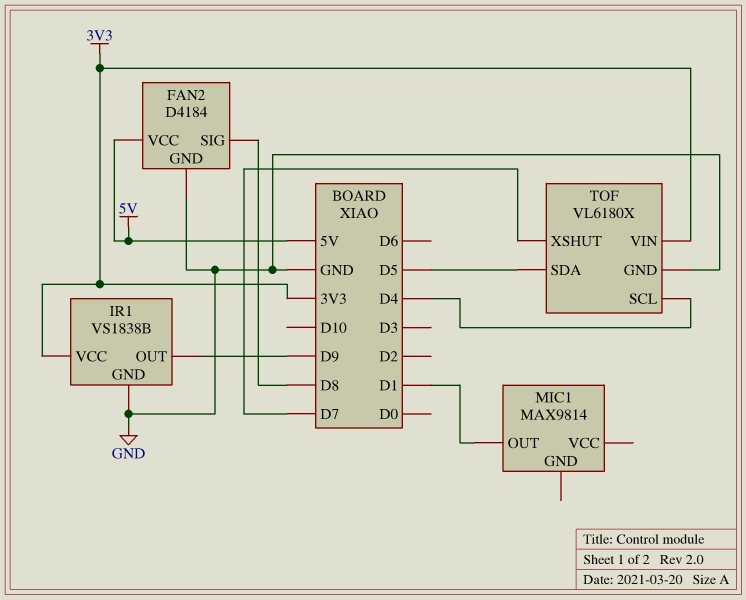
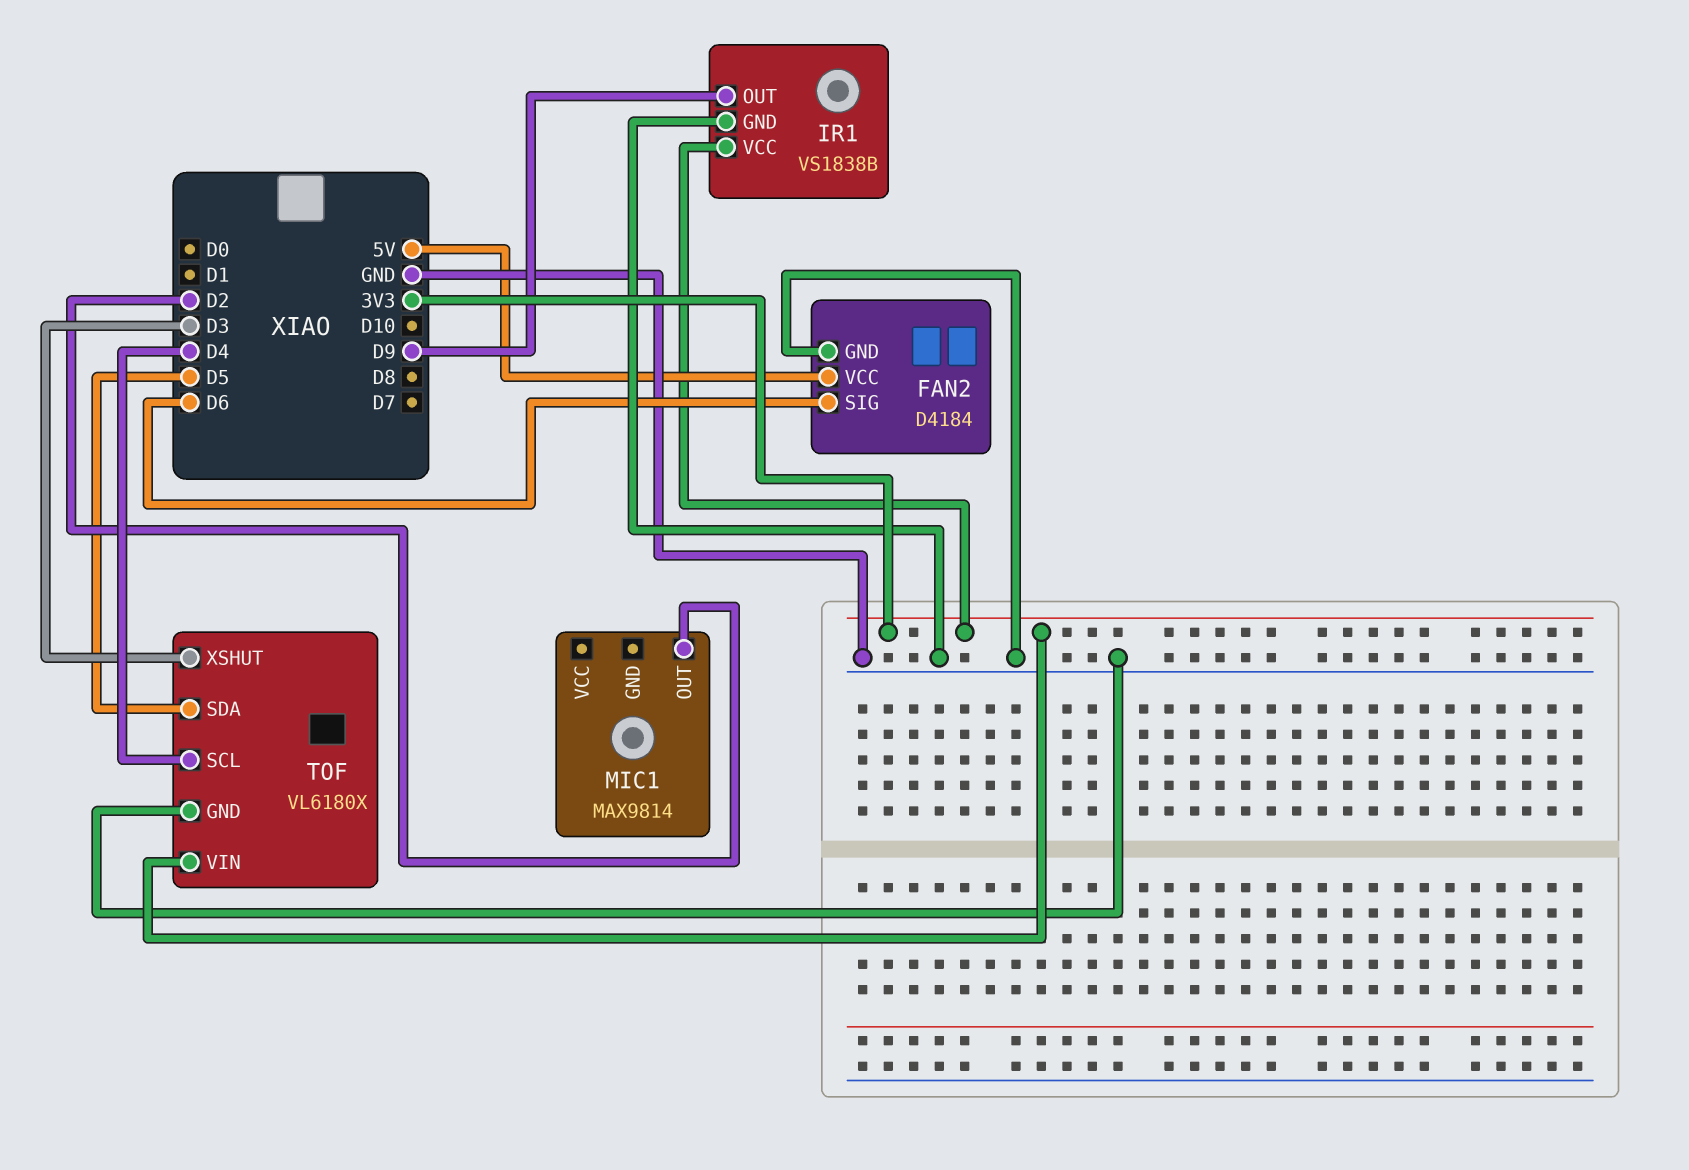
FAN2 pin SIG: D8 -> D6
MIC1 pin OUT: D1 -> D2
TOF pin XSHUT: D7 -> D3

